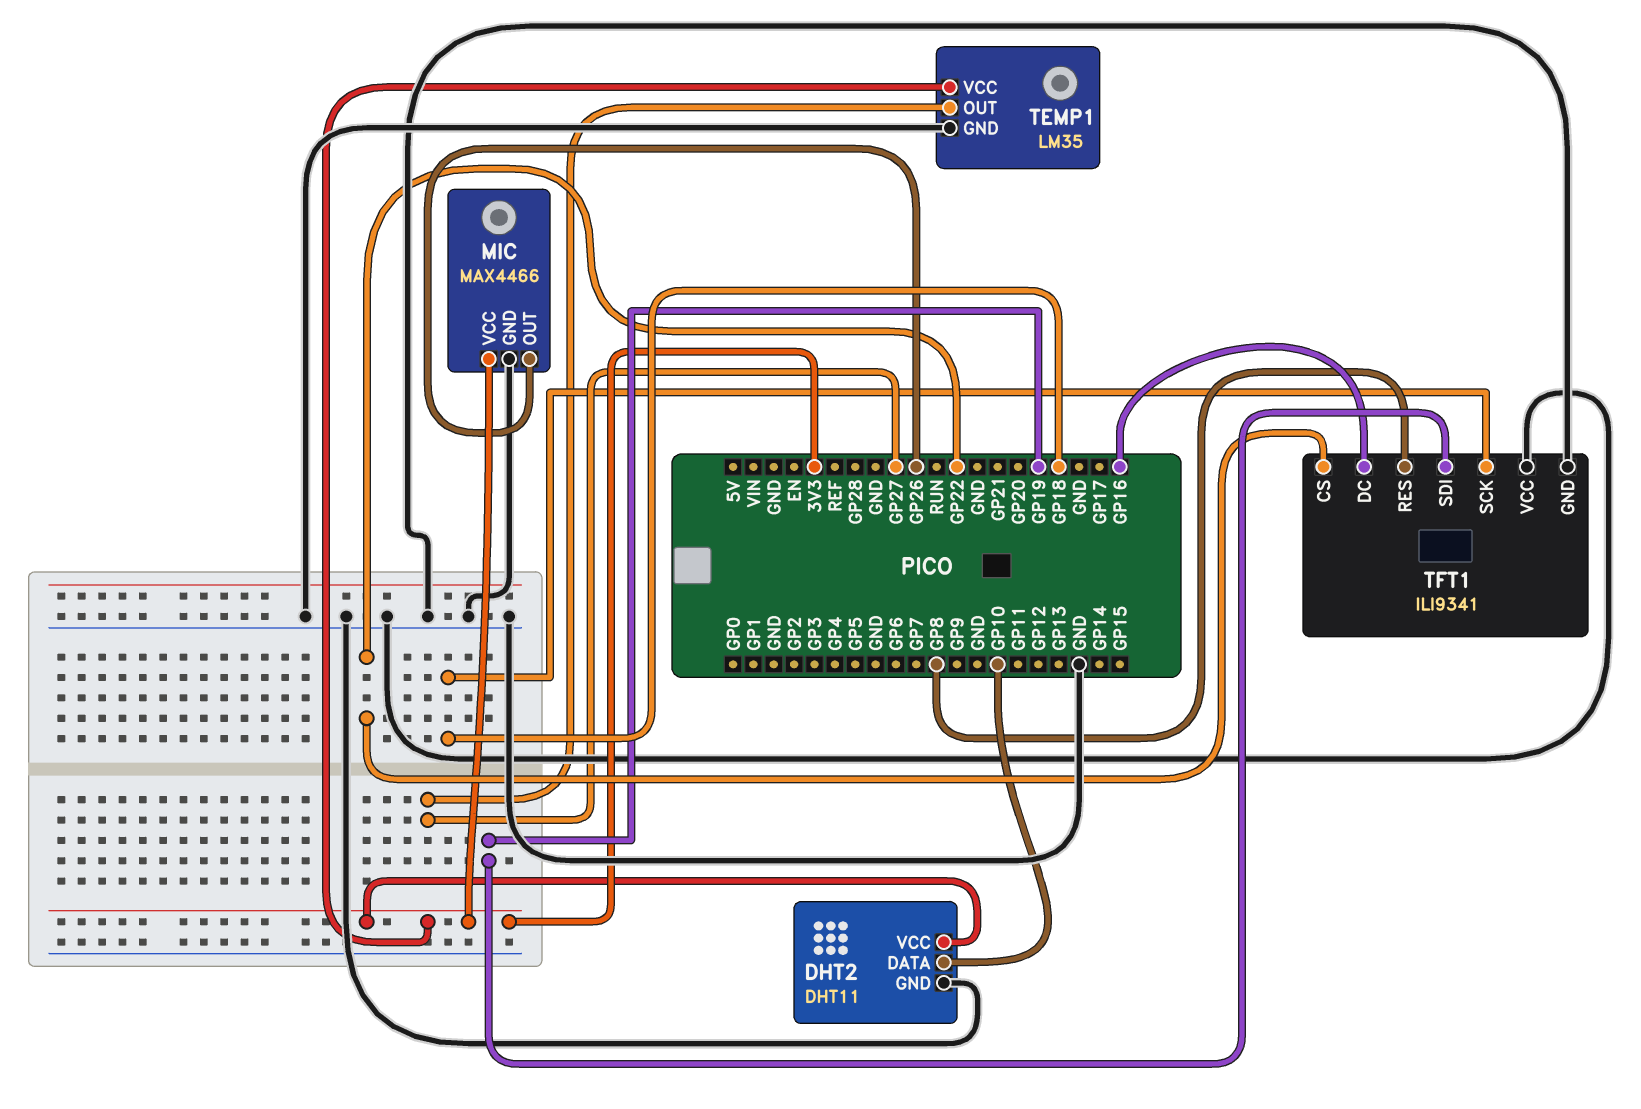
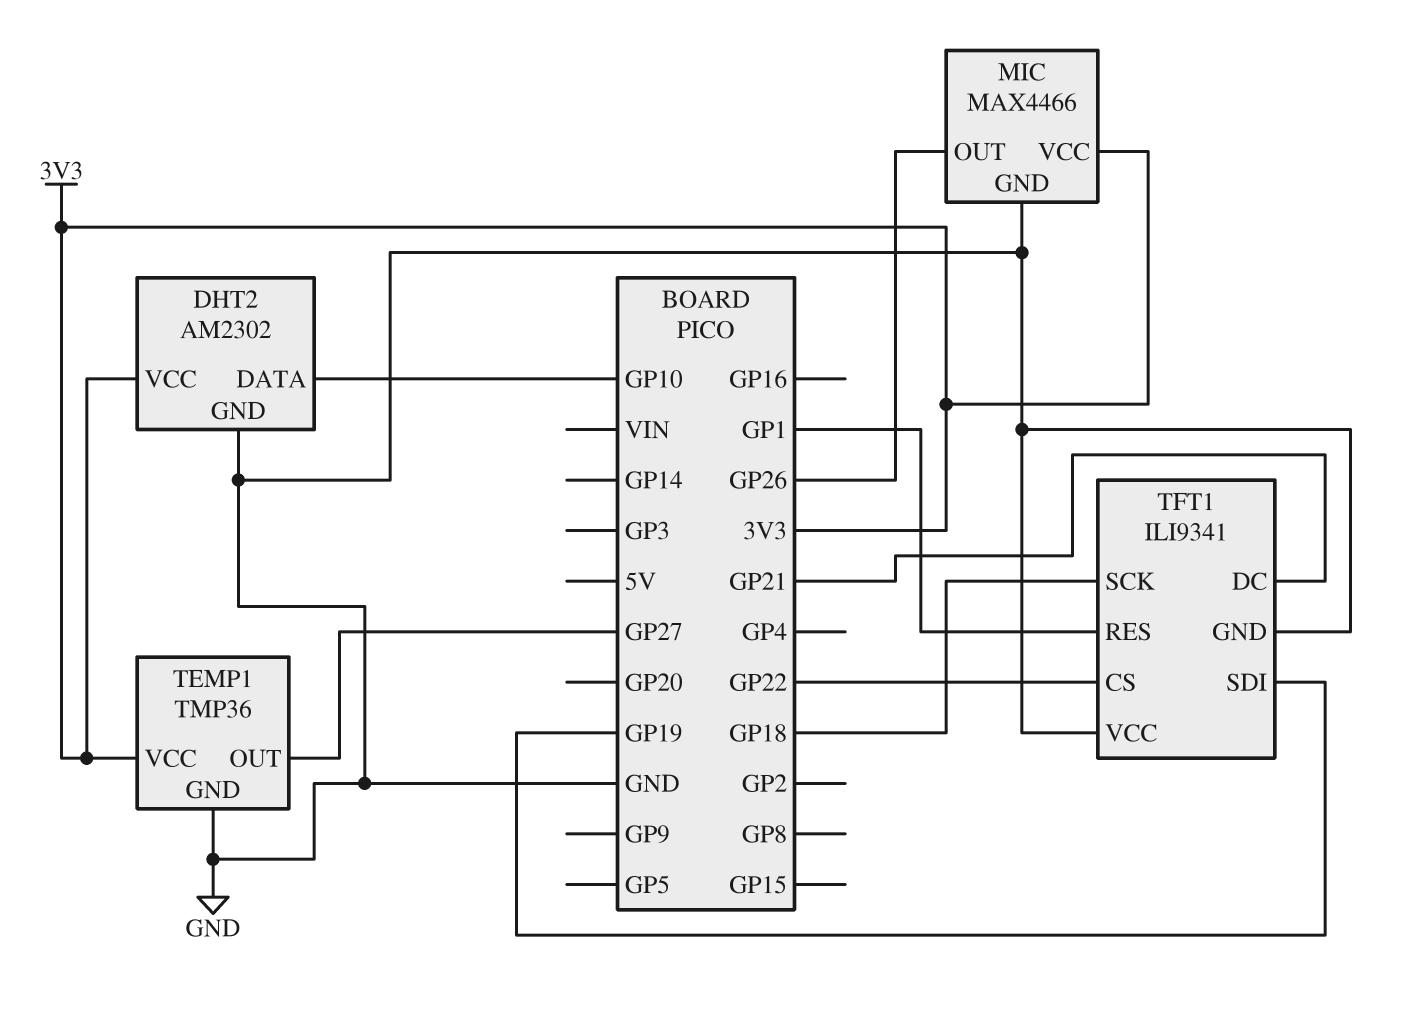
DHT2: DHT11 -> AM2302
TEMP1: LM35 -> TMP36
TFT1 pin DC: GP16 -> GP21
TFT1 pin RES: GP8 -> GP1

